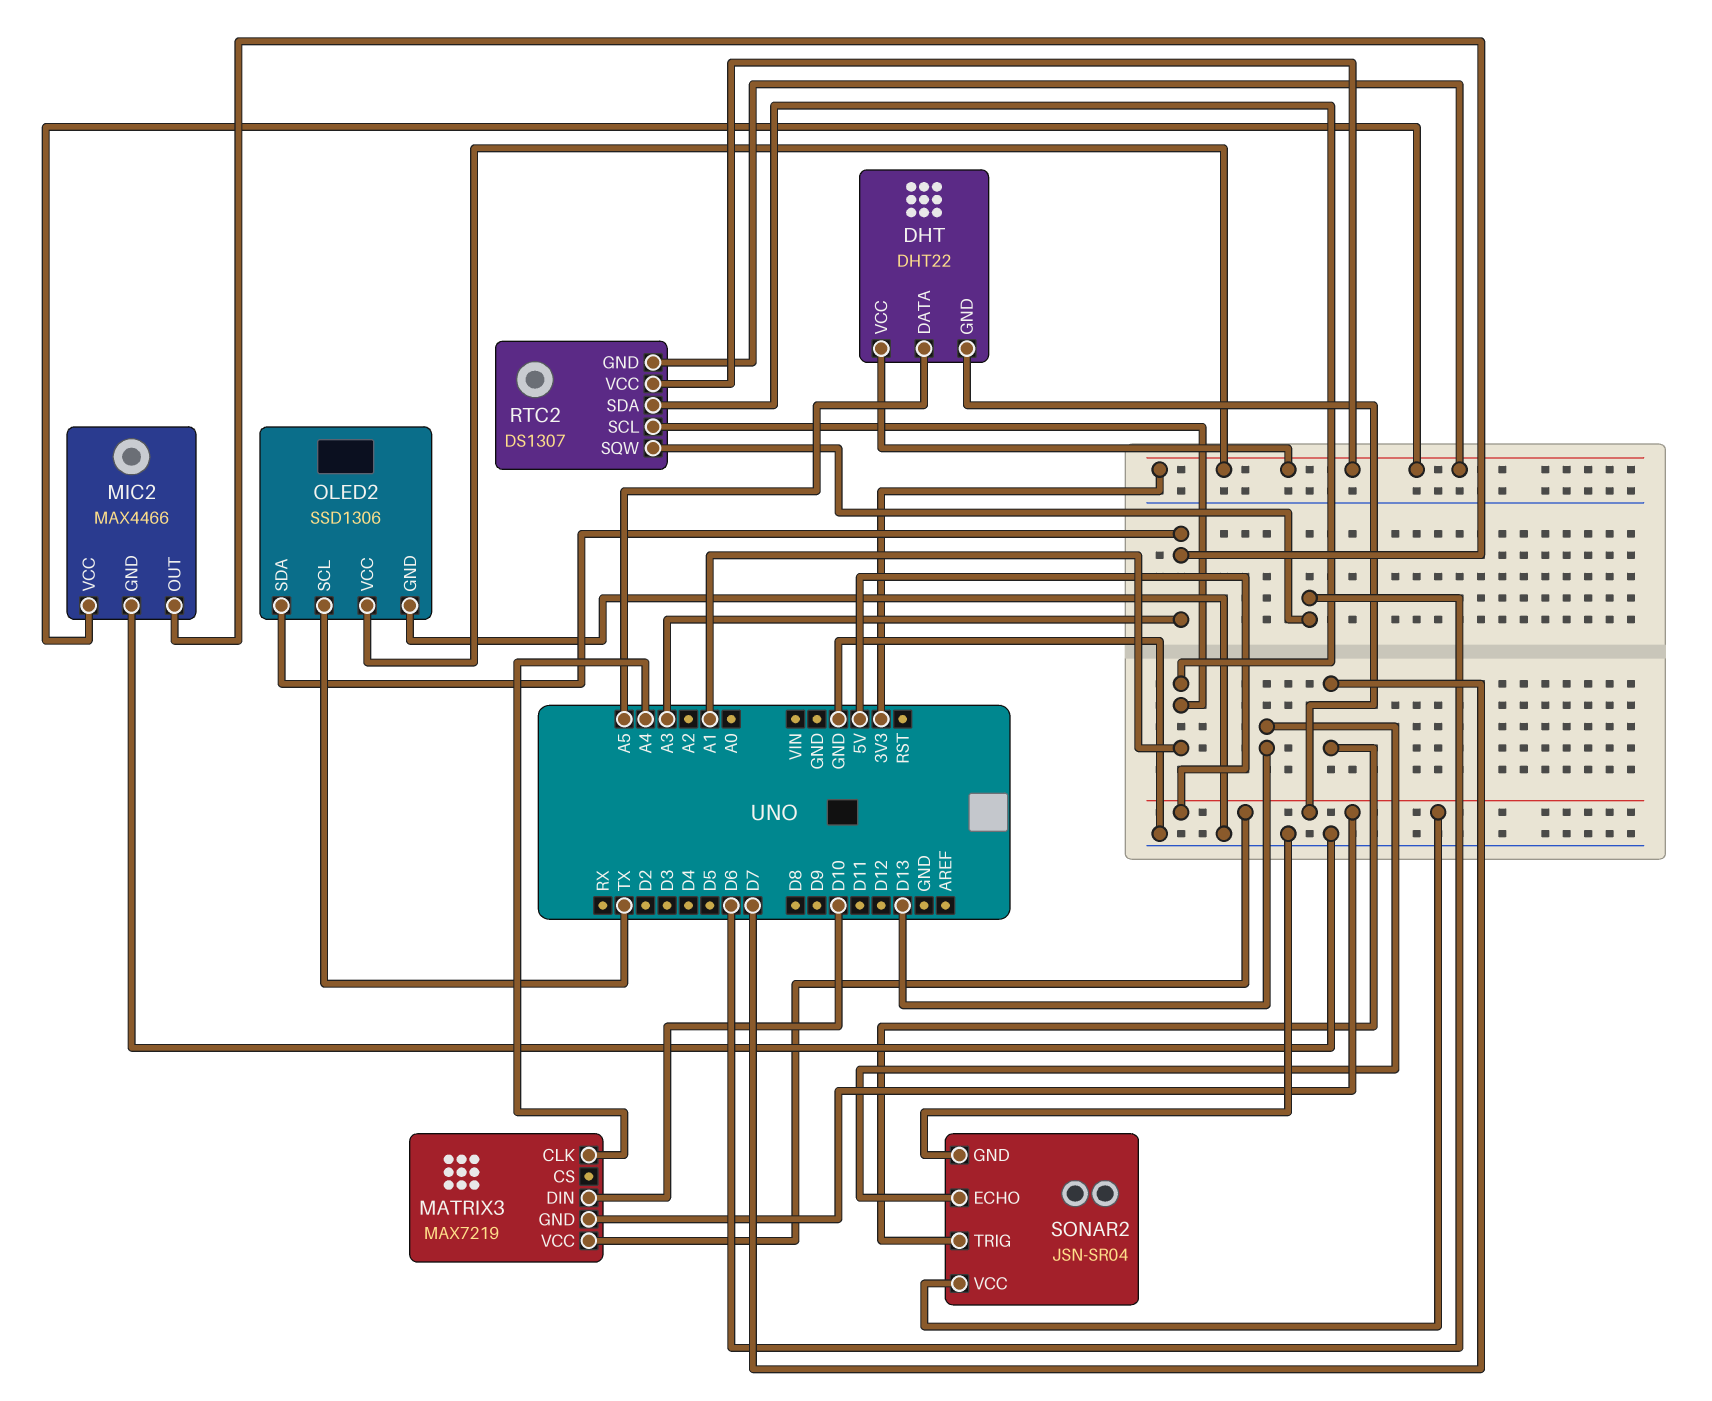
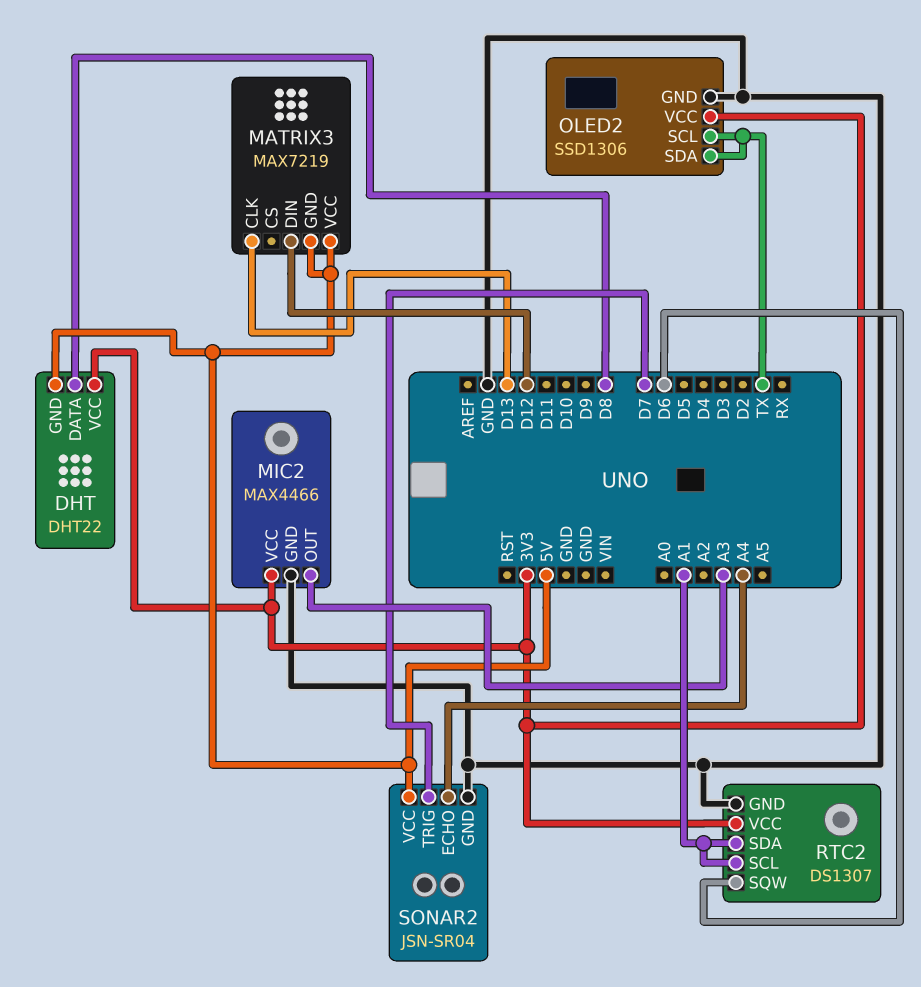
DHT pin DATA: A5 -> D8
MATRIX3 pin CLK: A4 -> D13
MATRIX3 pin DIN: D10 -> D12
OLED2 pin SDA: A3 -> TX
RTC2 pin GND: 3V3 -> GND
SONAR2 pin ECHO: D13 -> A4

